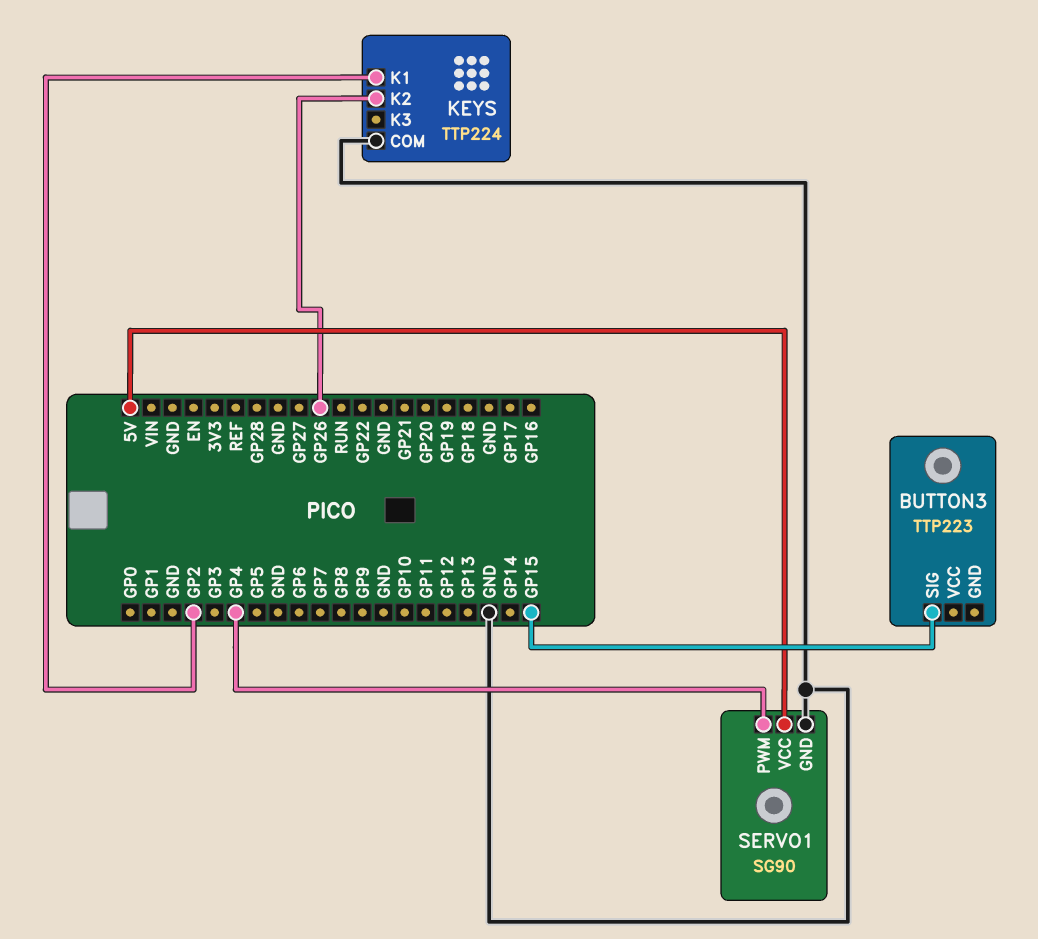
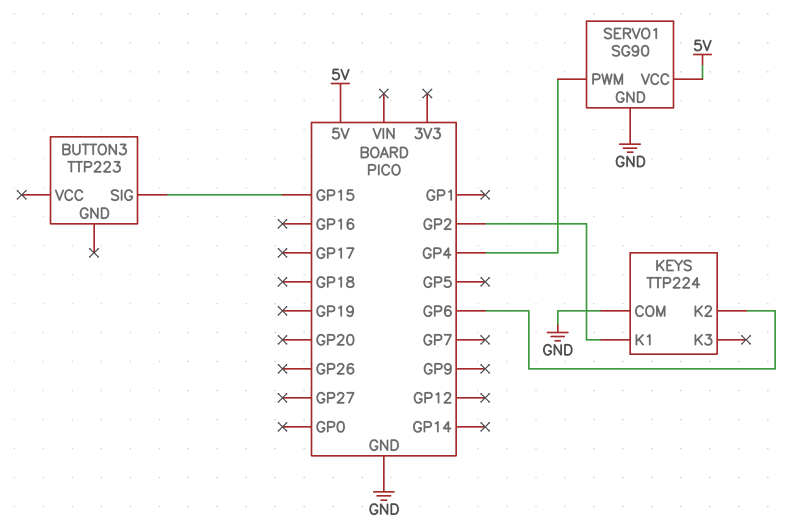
KEYS pin K2: GP26 -> GP6

